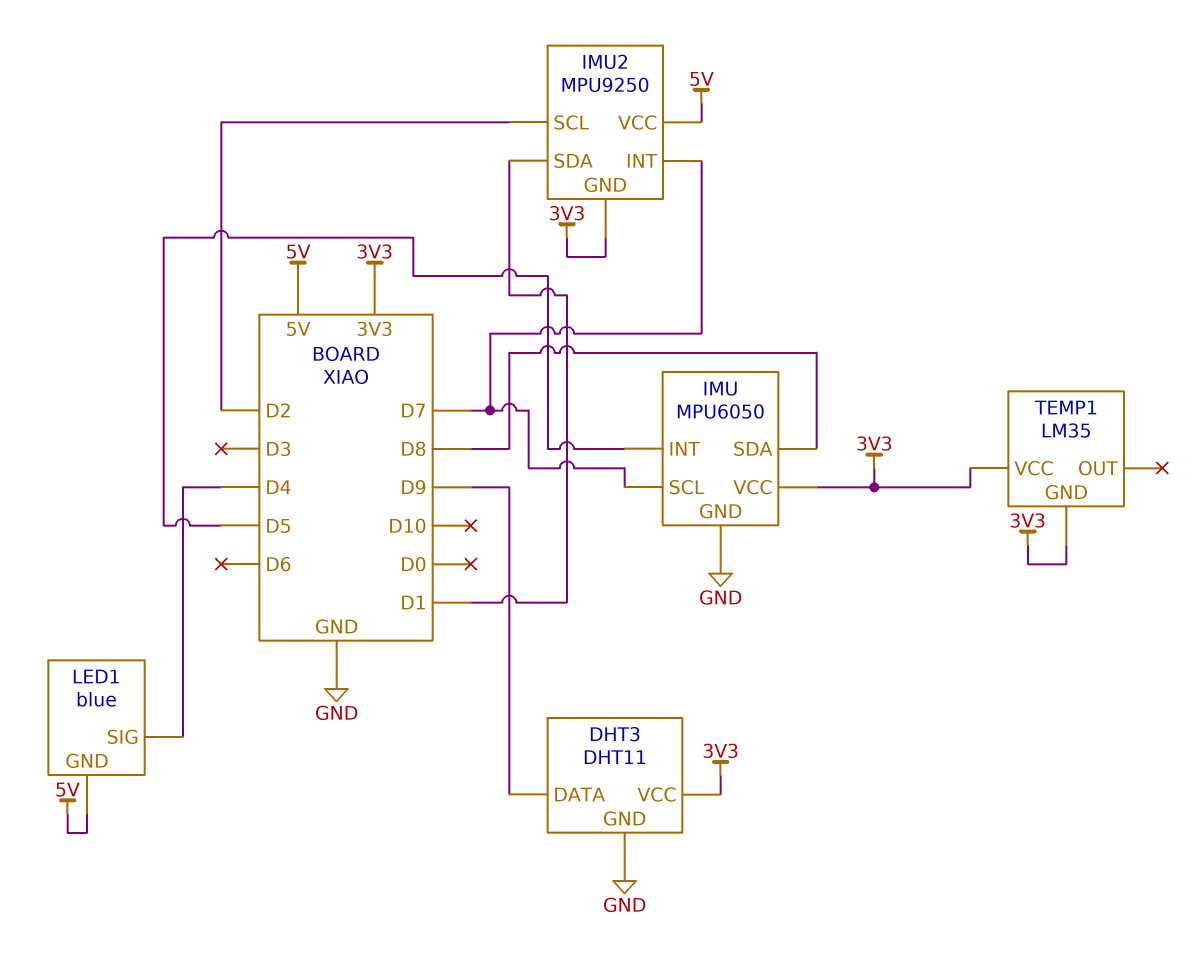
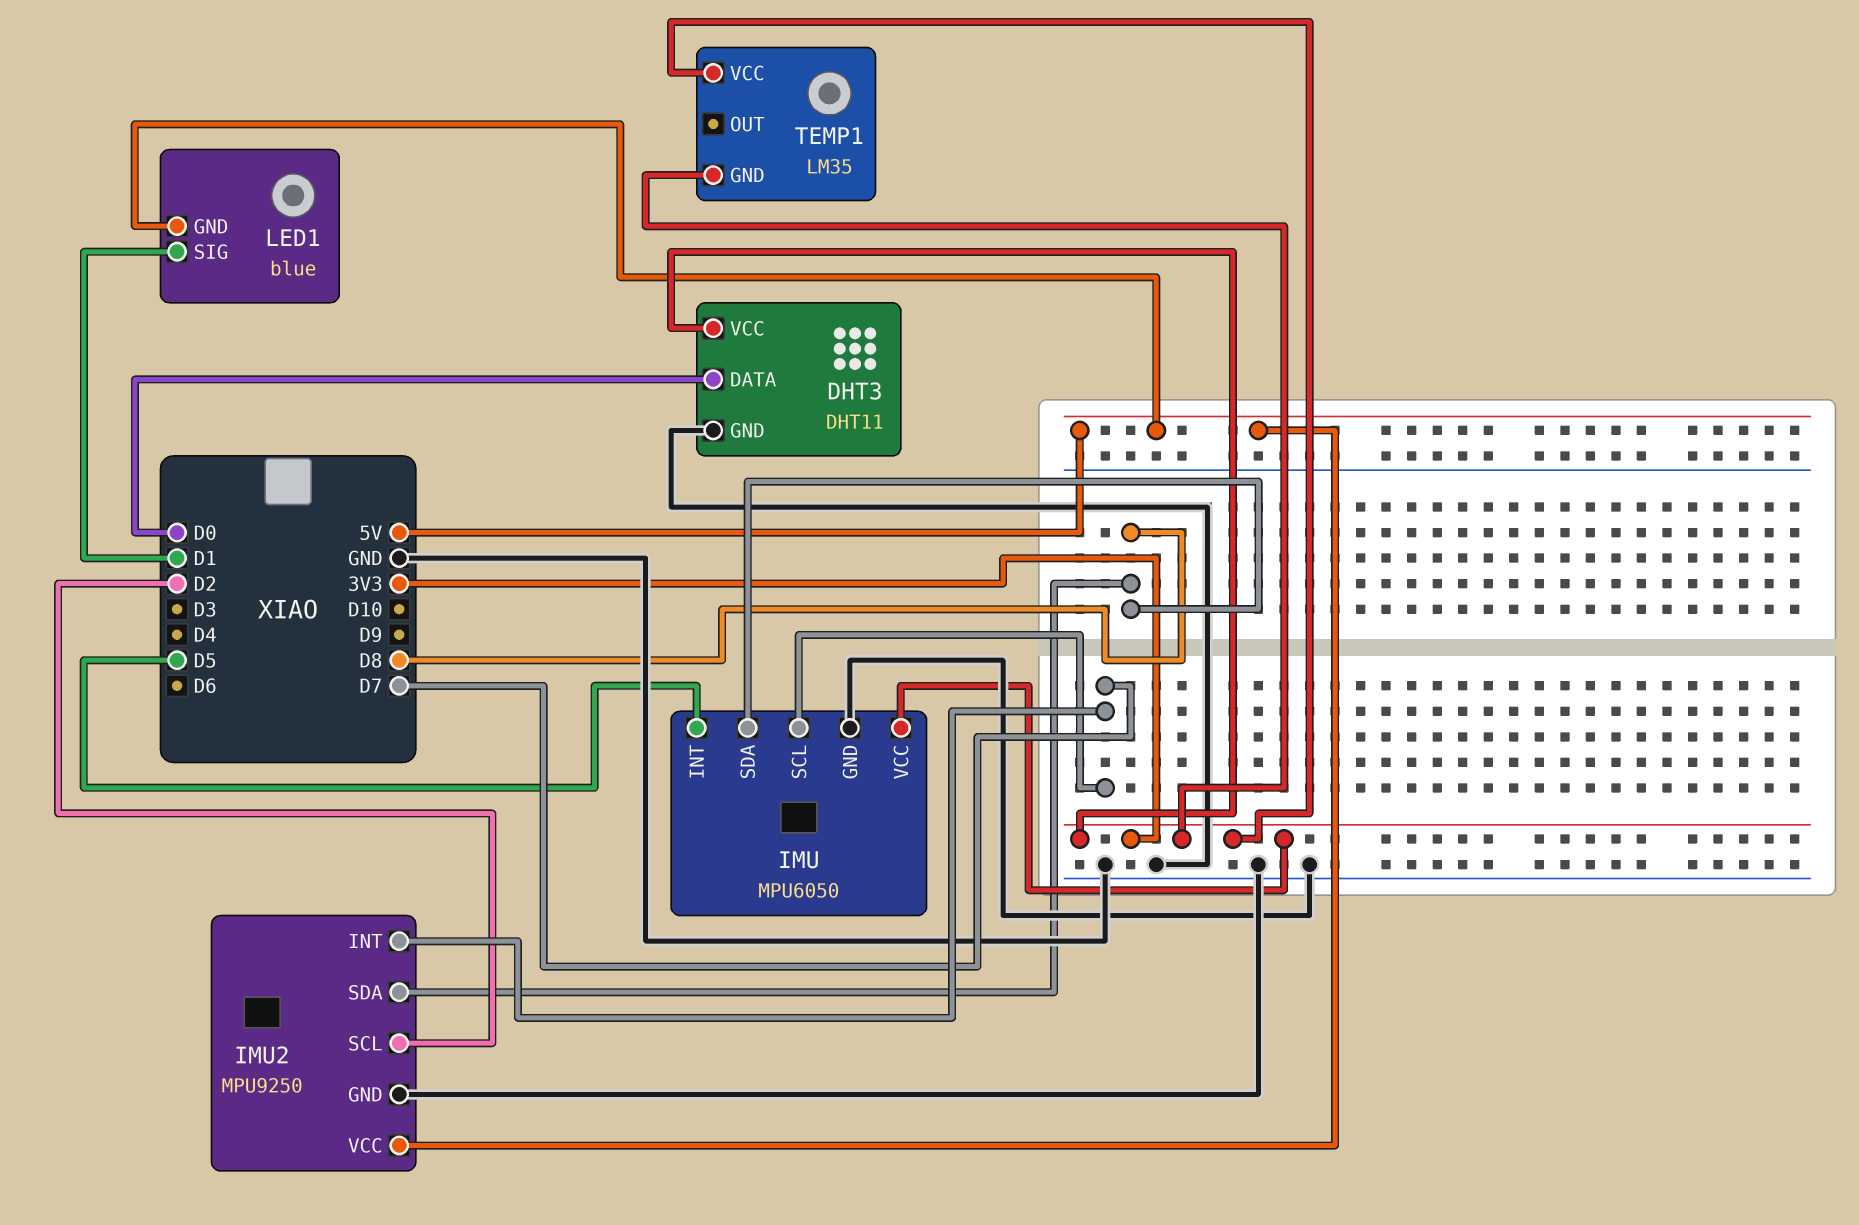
DHT3 pin DATA: D9 -> D0
IMU2 pin GND: 3V3 -> GND
IMU2 pin SDA: D1 -> D8
LED1 pin SIG: D4 -> D1

